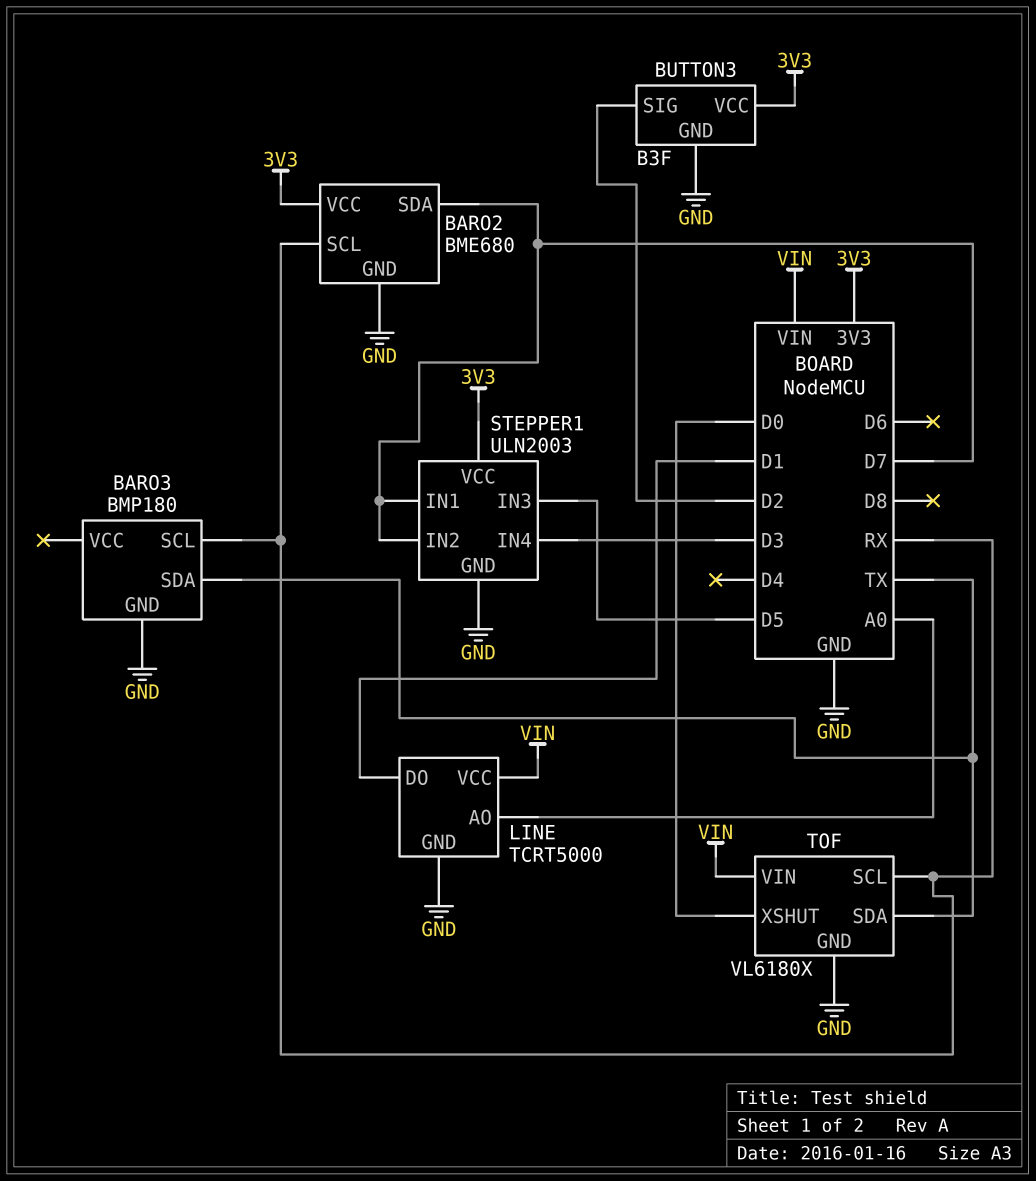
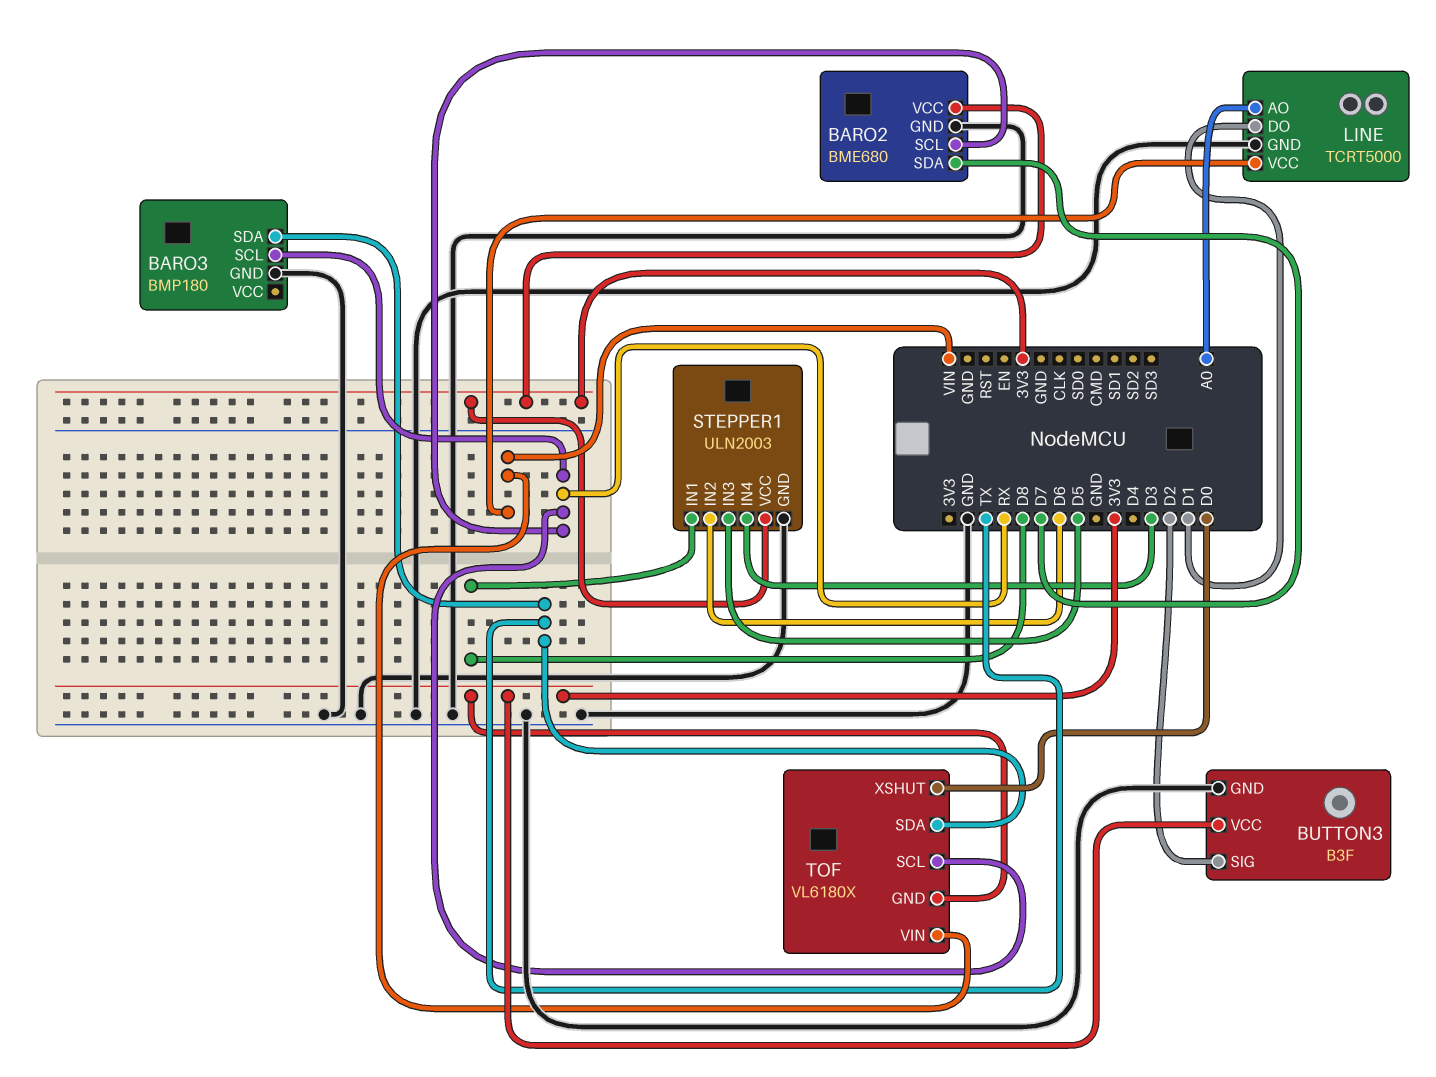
STEPPER1 pin IN1: D7 -> D8
STEPPER1 pin IN2: D7 -> D6
TOF pin GND: GND -> 3V3

